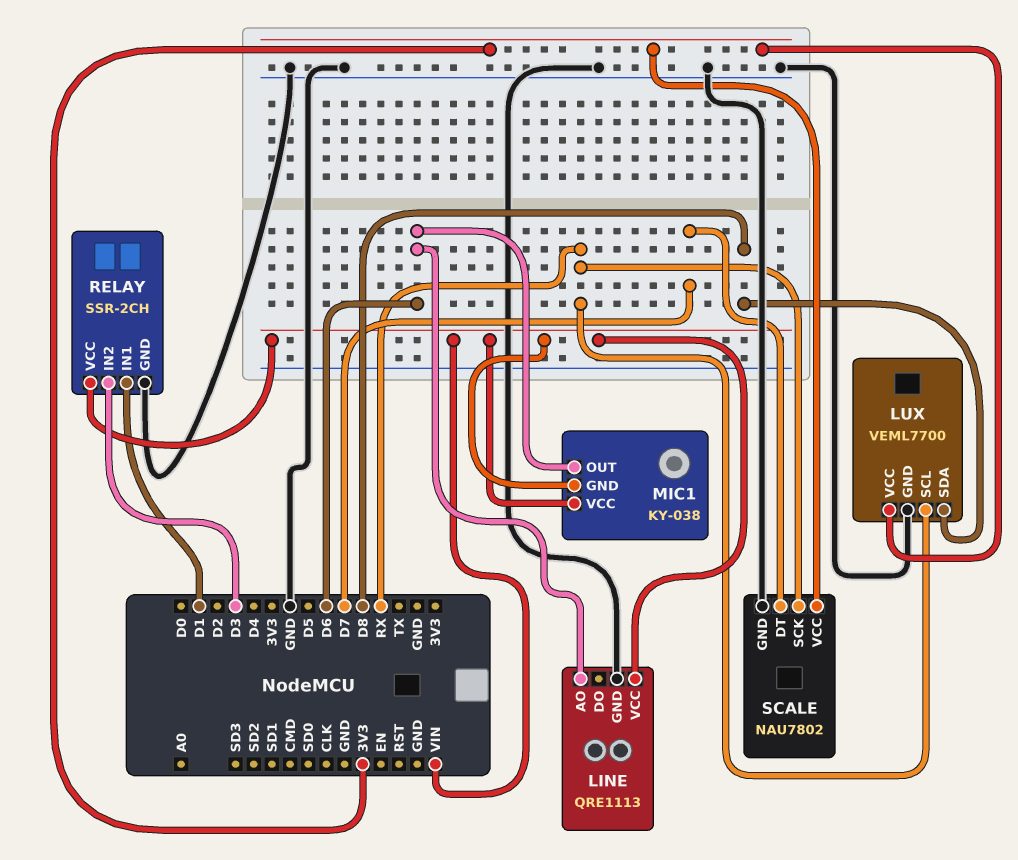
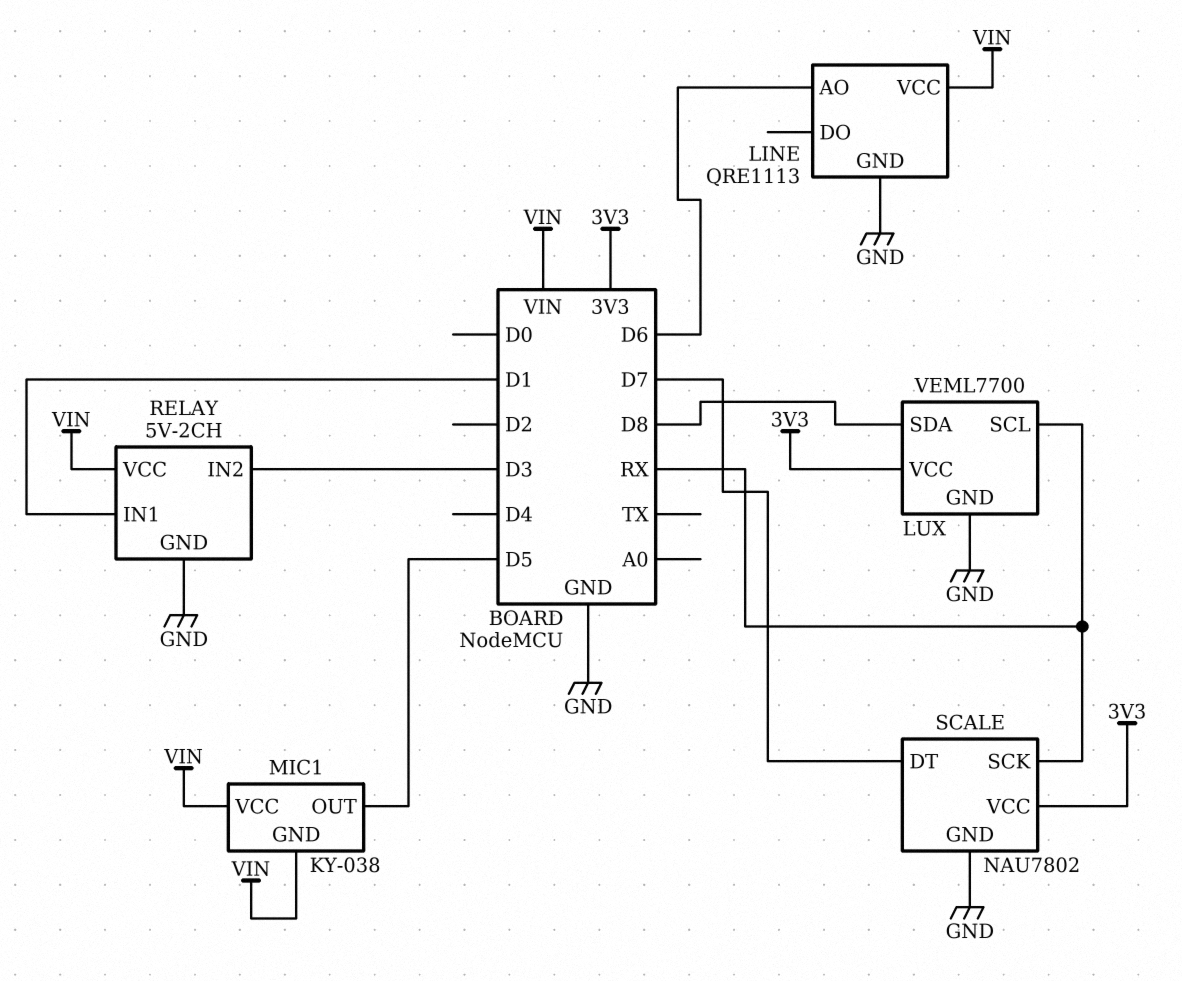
MIC1 pin OUT: D6 -> D5
RELAY: SSR-2CH -> 5V-2CH

